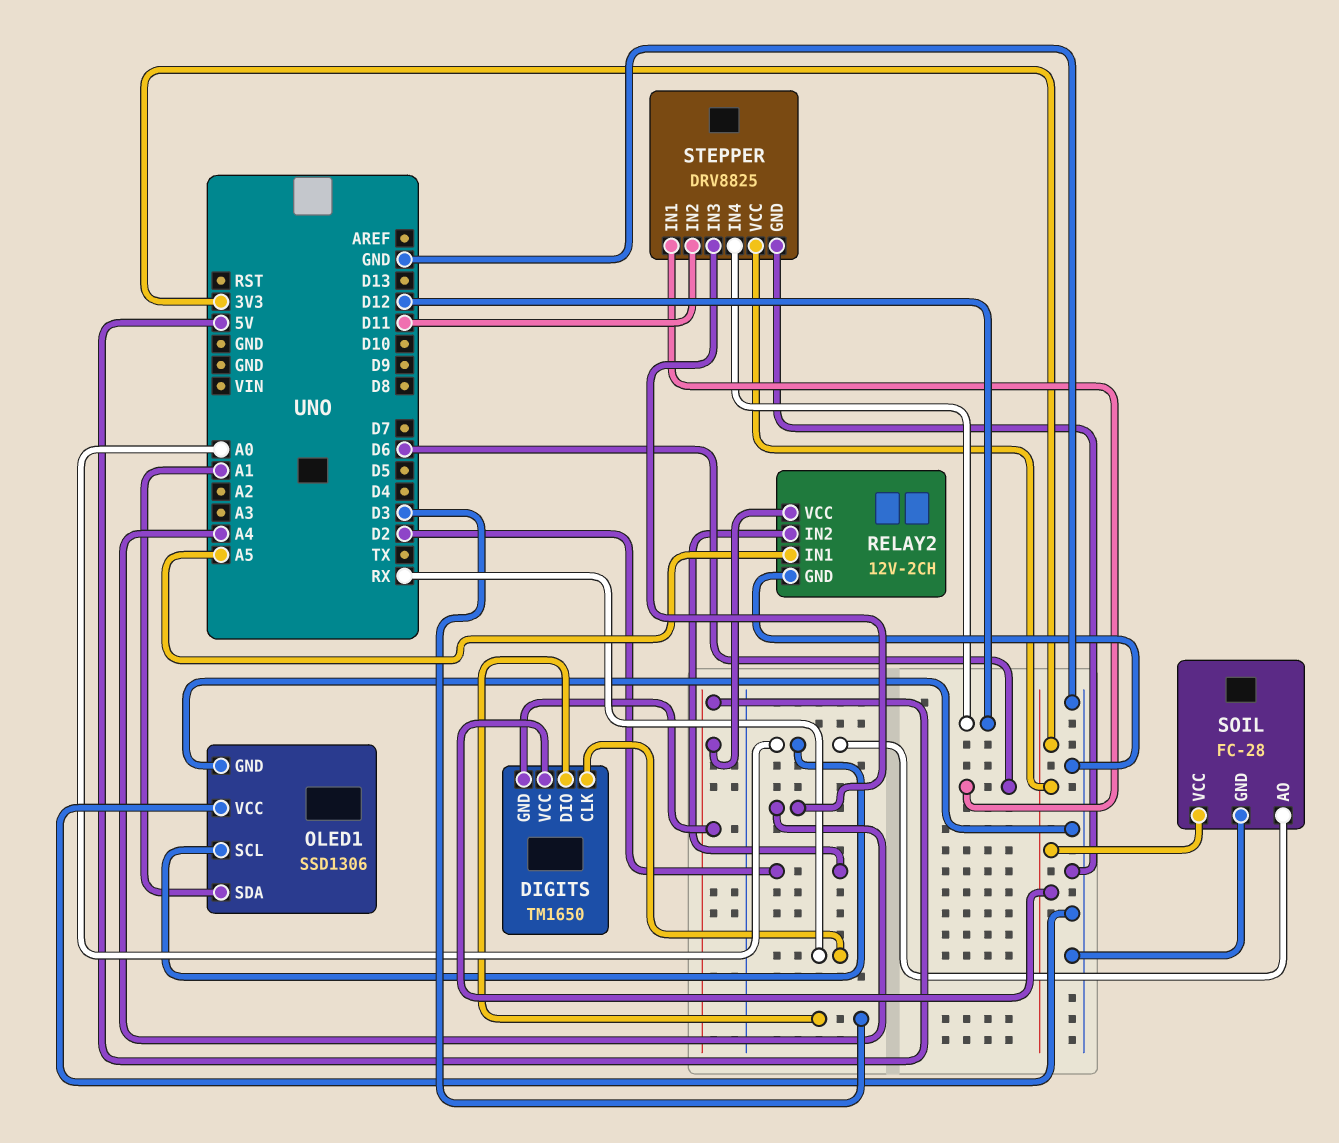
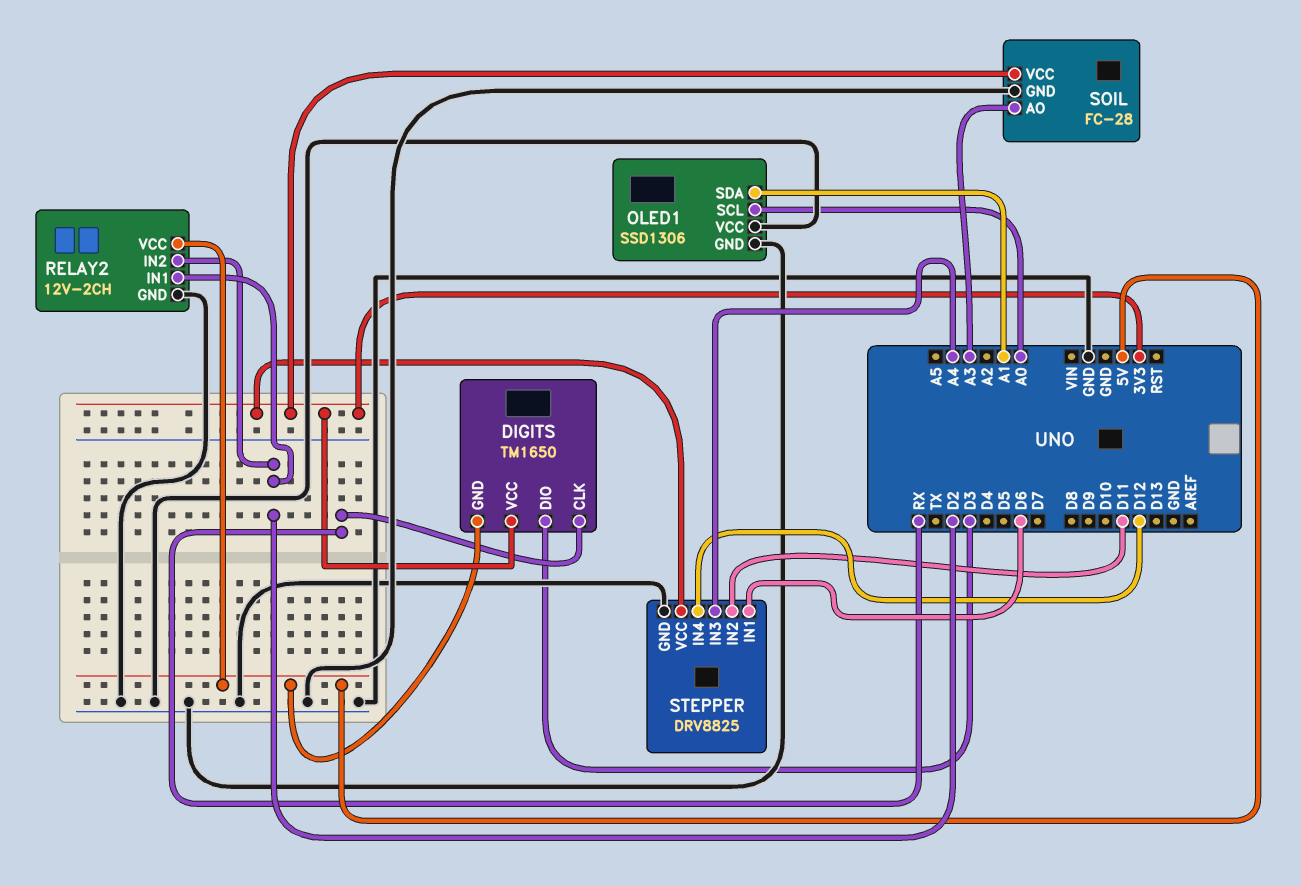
RELAY2 pin IN1: A5 -> D2
SOIL pin AO: A0 -> A3

